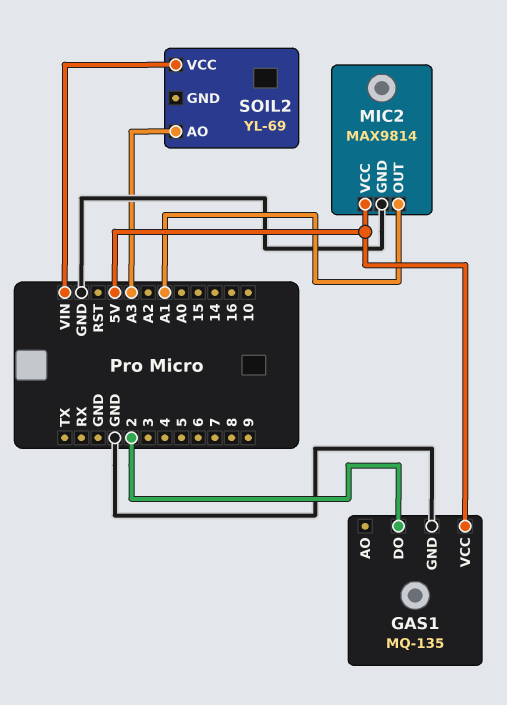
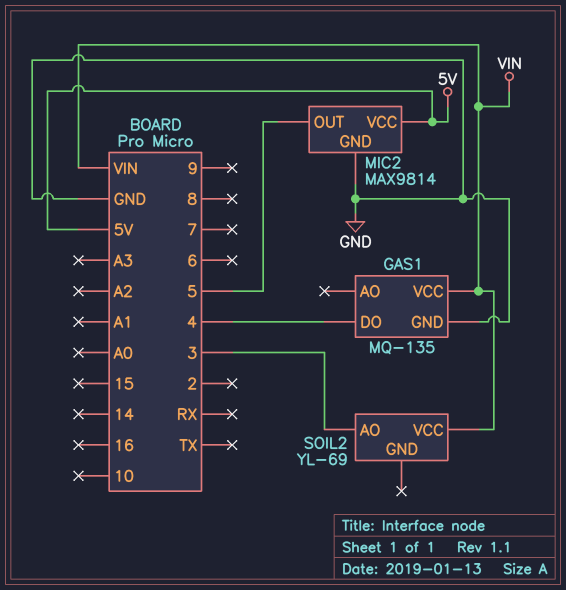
GAS1 pin DO: 2 -> 4
GAS1 pin VCC: 5V -> VIN
MIC2 pin OUT: A1 -> 5
SOIL2 pin AO: A3 -> 3

